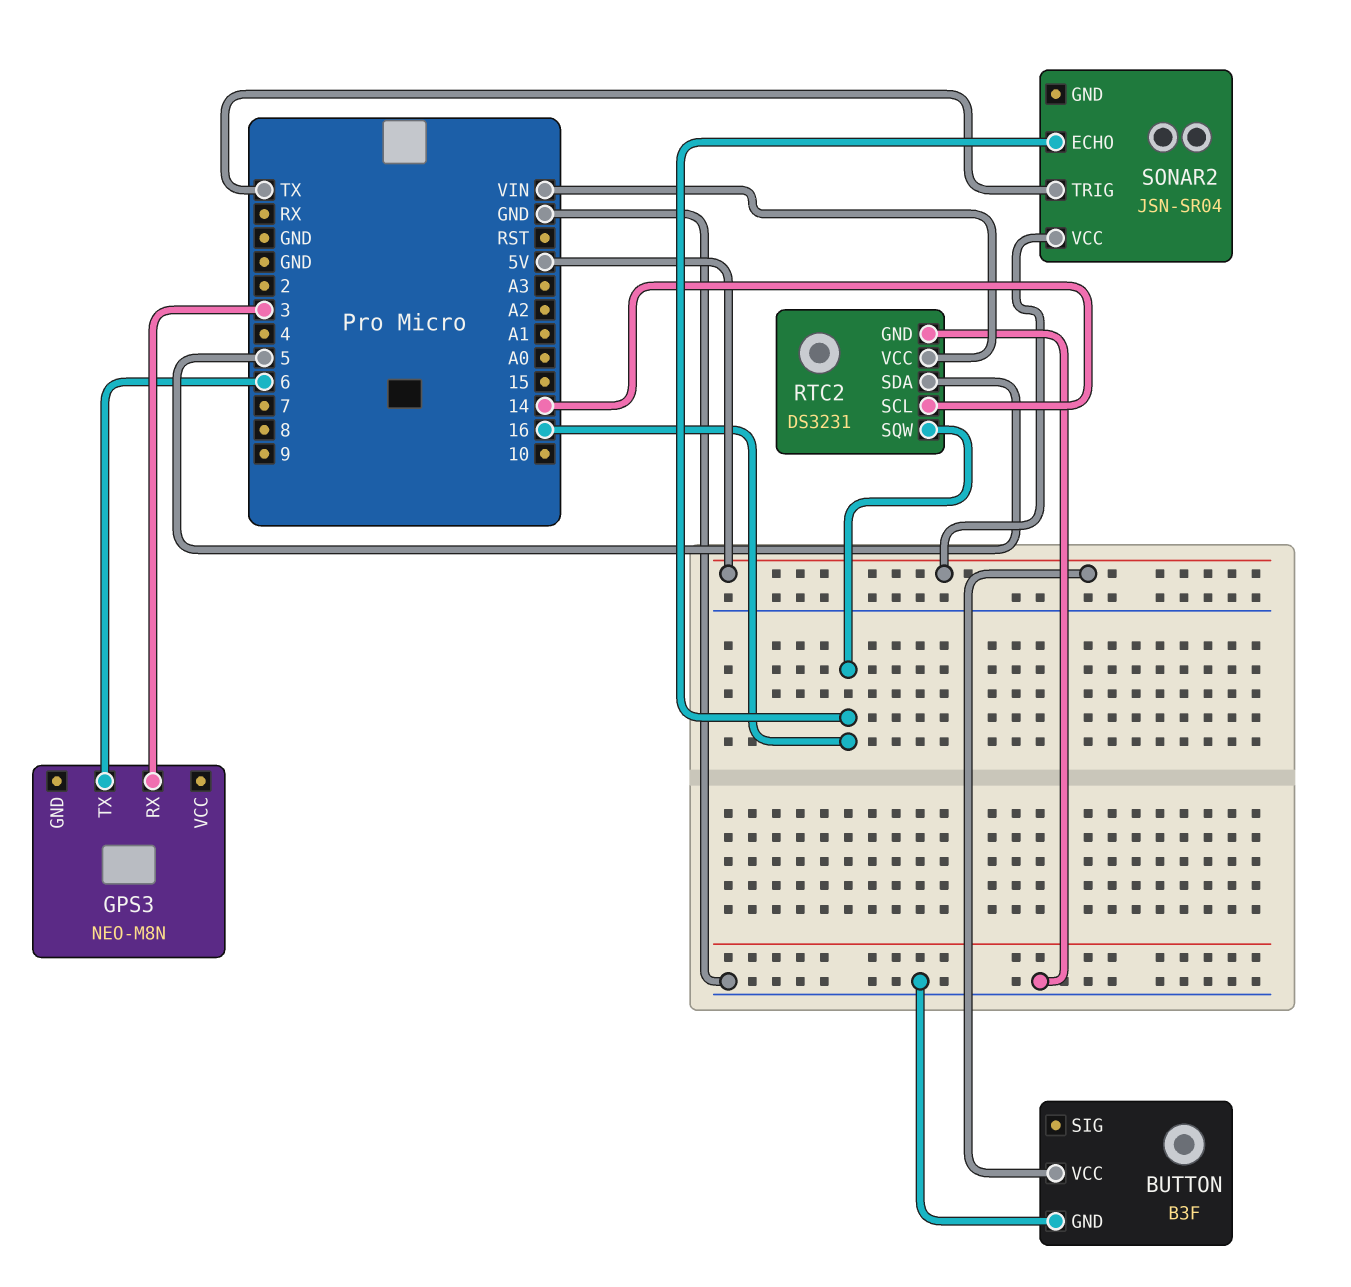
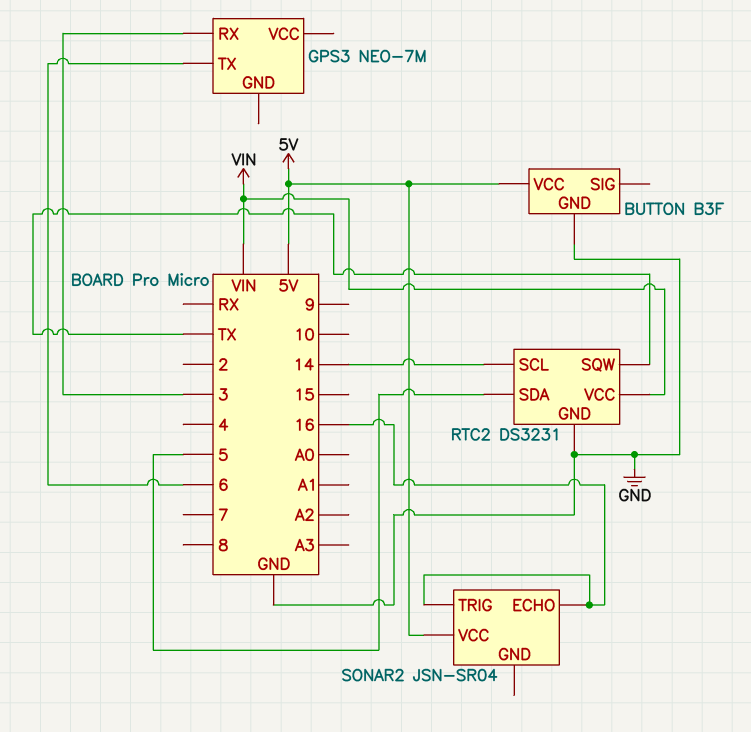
GPS3: NEO-M8N -> NEO-7M
RTC2 pin SQW: 16 -> TX
SONAR2 pin TRIG: TX -> 16

